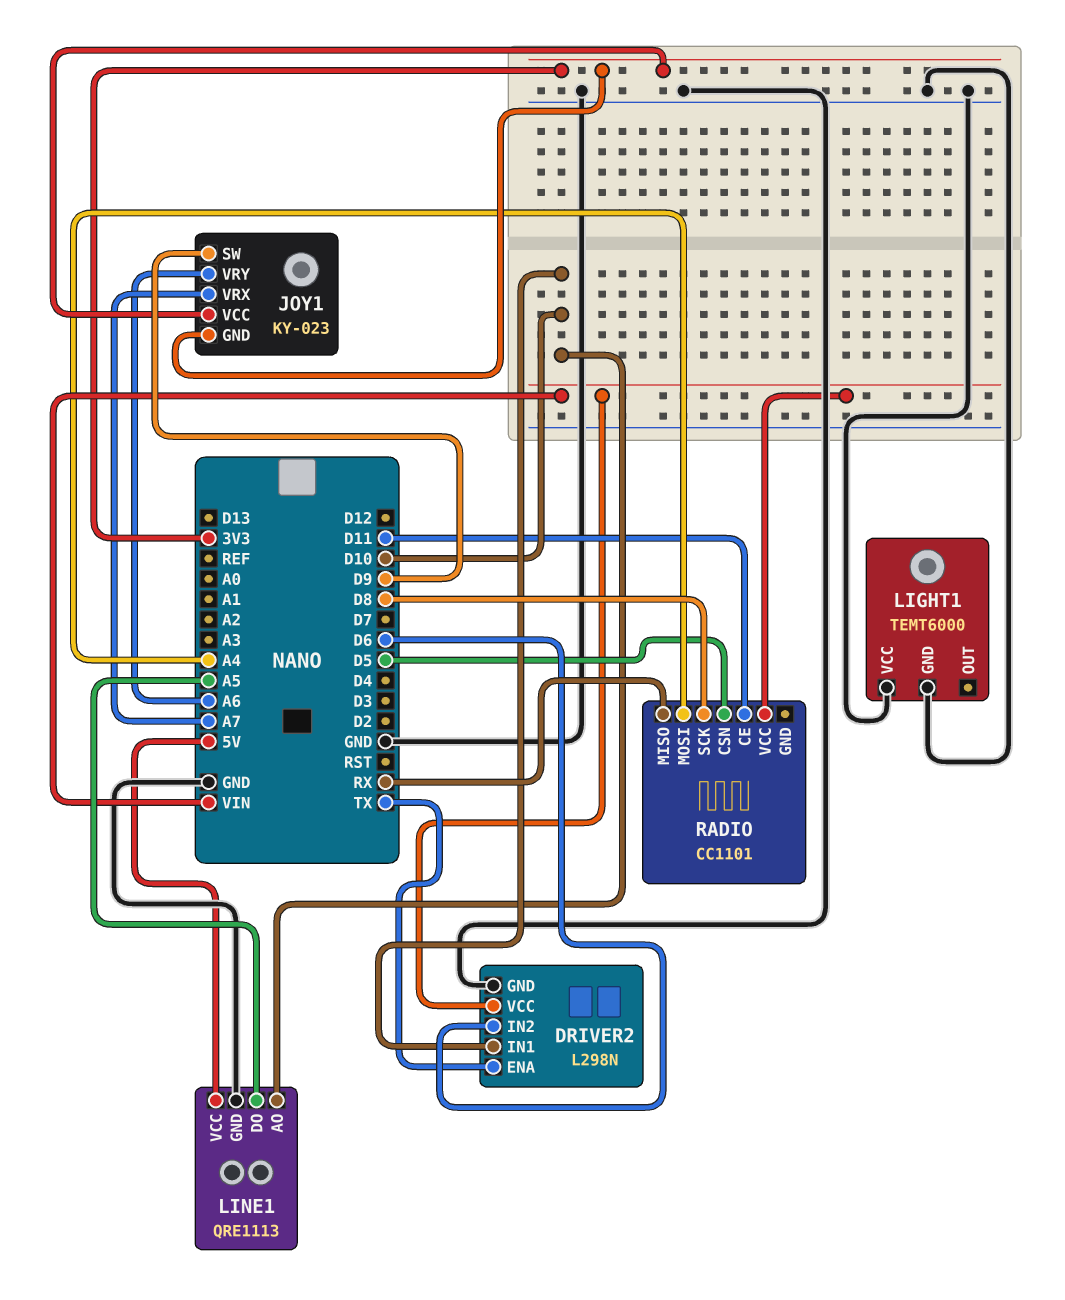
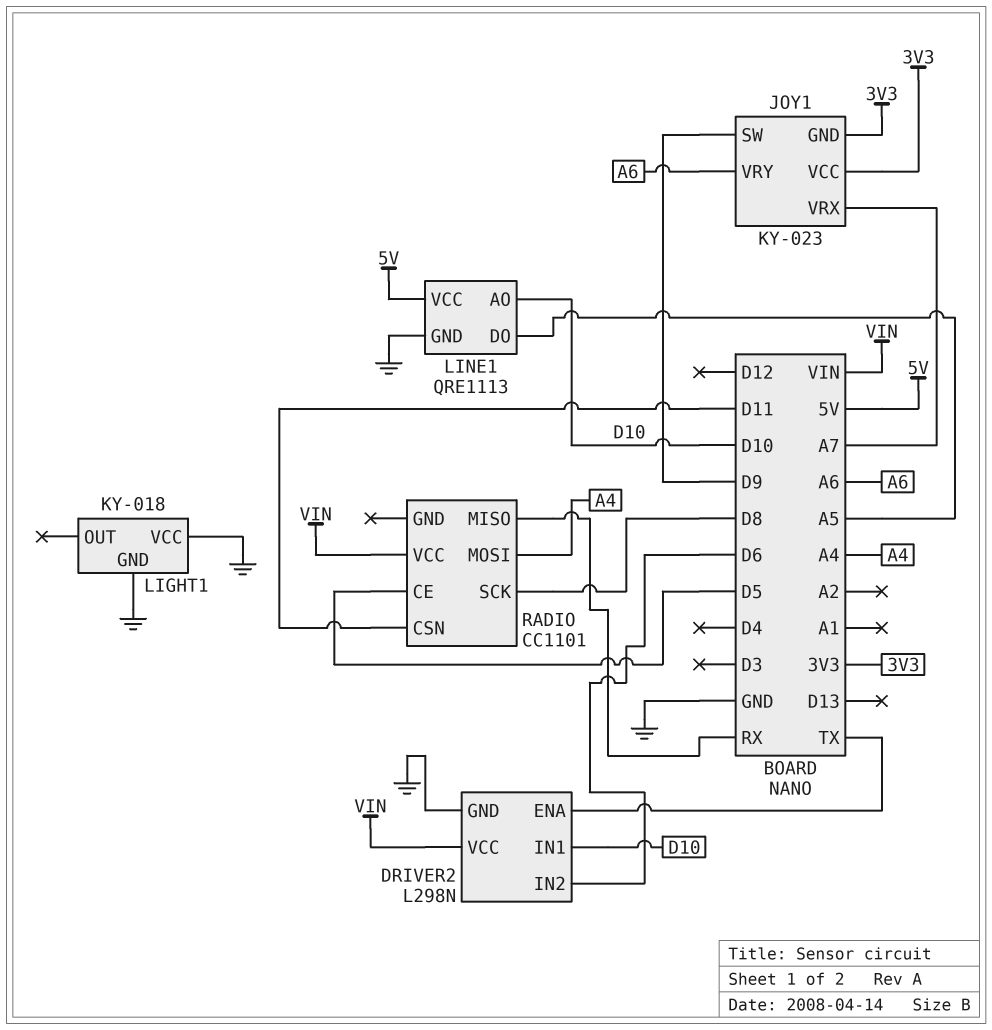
LIGHT1: TEMT6000 -> KY-018
RADIO pin CE: D11 -> D5
RADIO pin CSN: D5 -> D11

